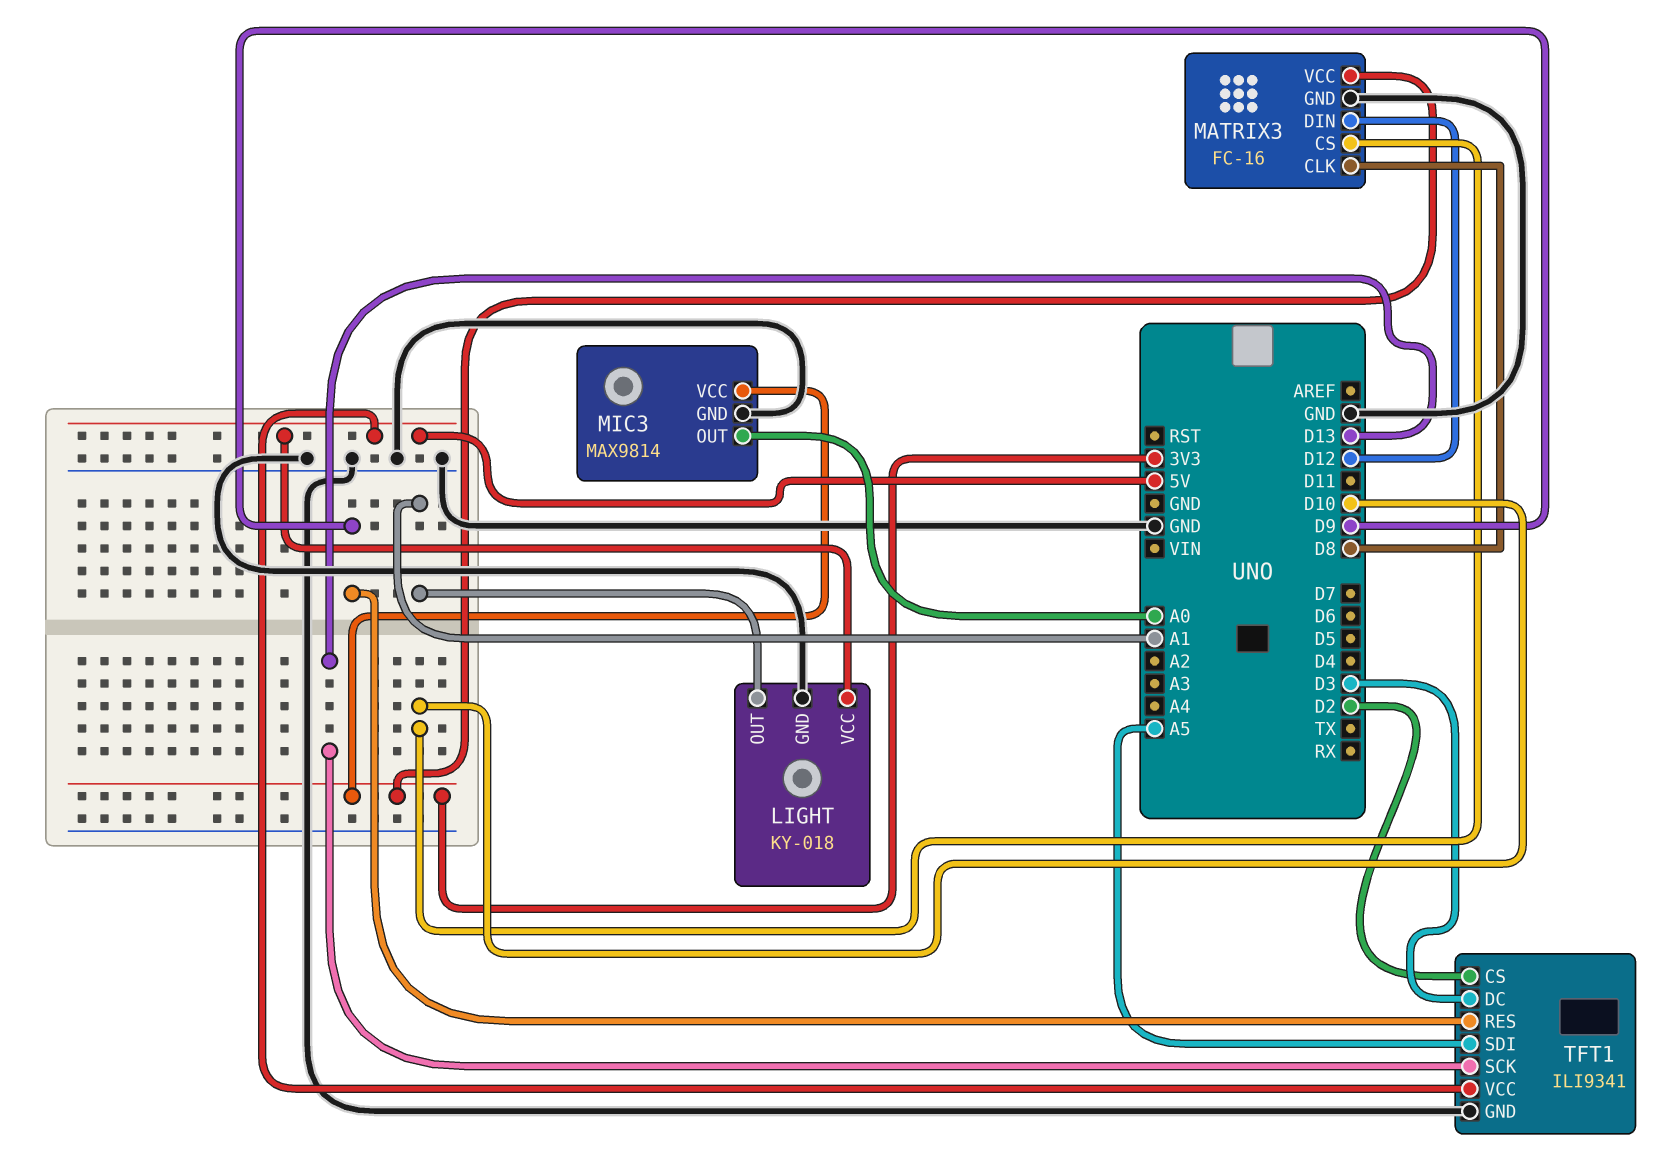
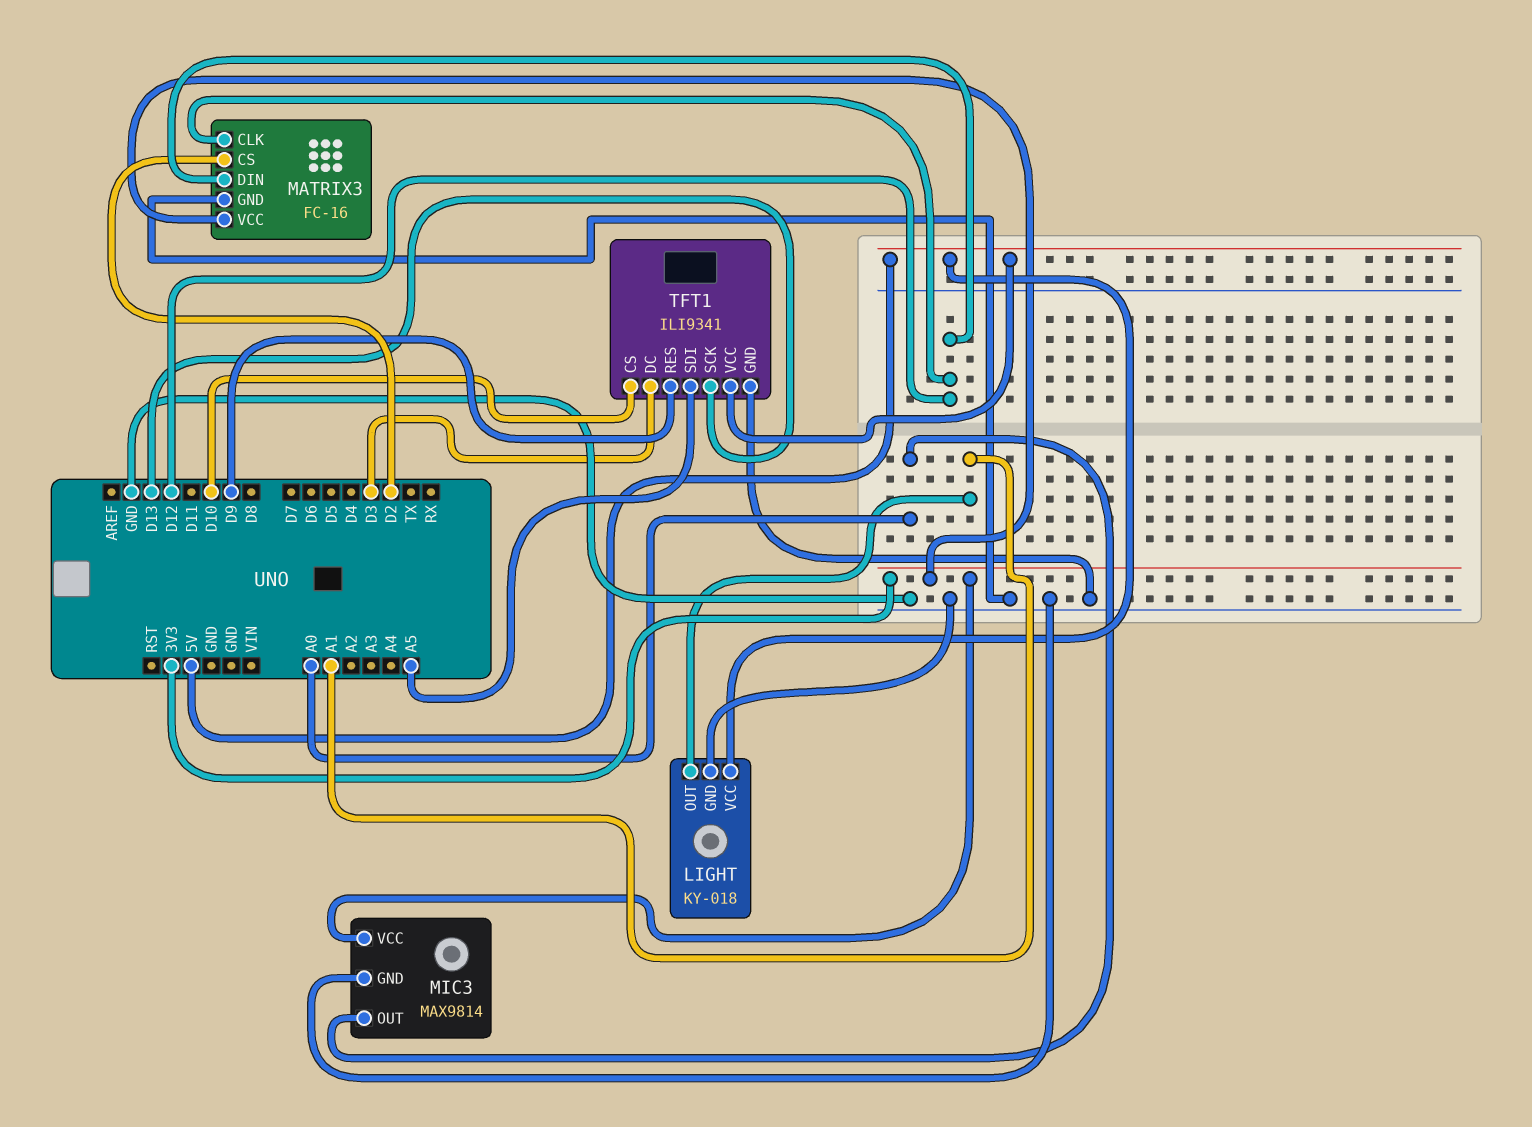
MATRIX3 pin CLK: D8 -> D12
MATRIX3 pin CS: D10 -> D2
TFT1 pin CS: D2 -> D10

